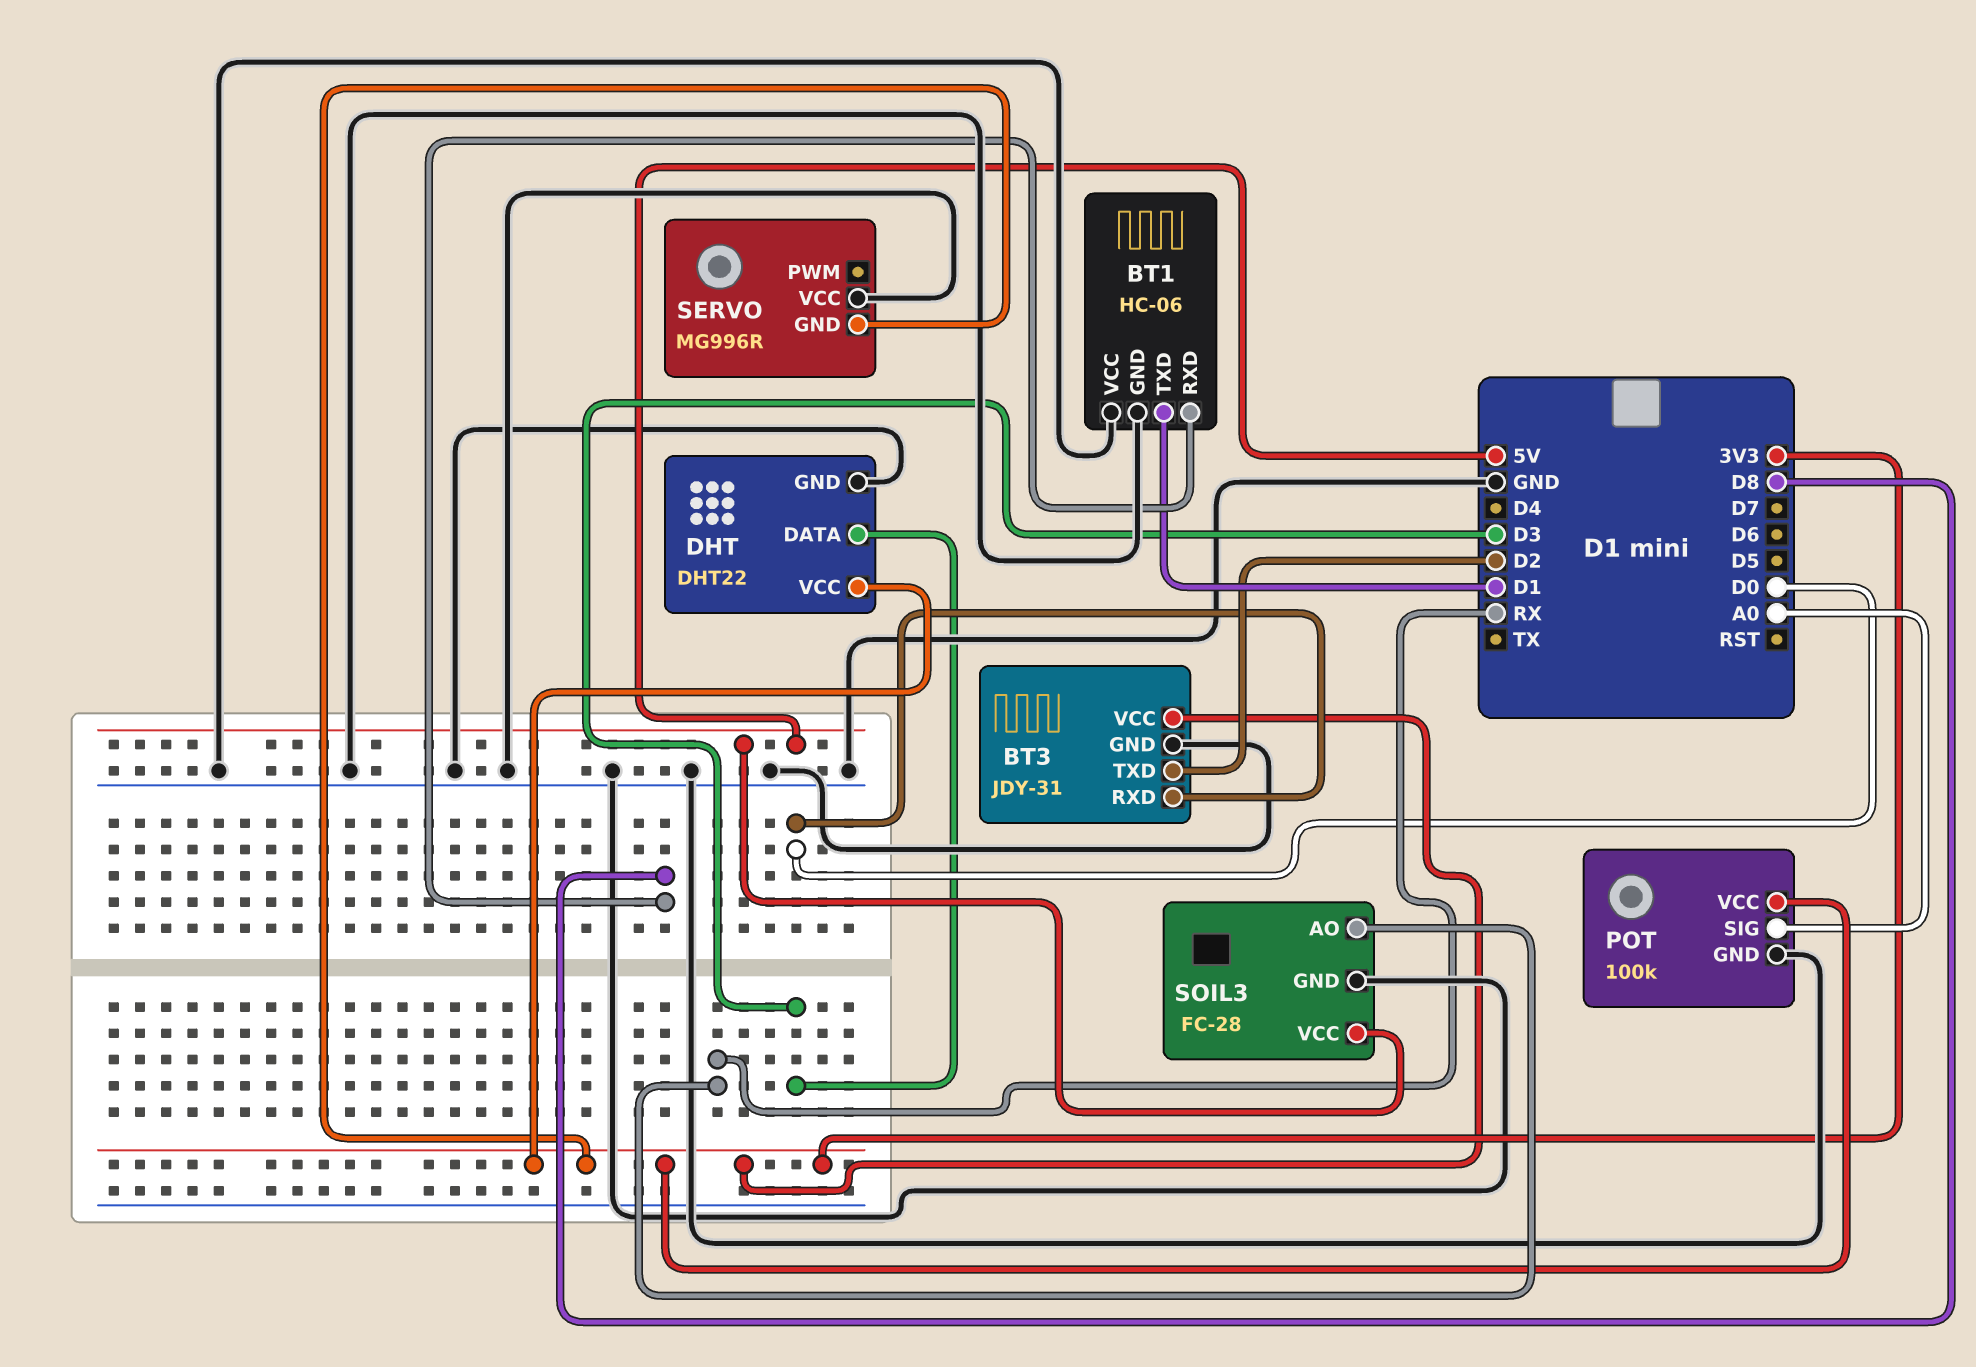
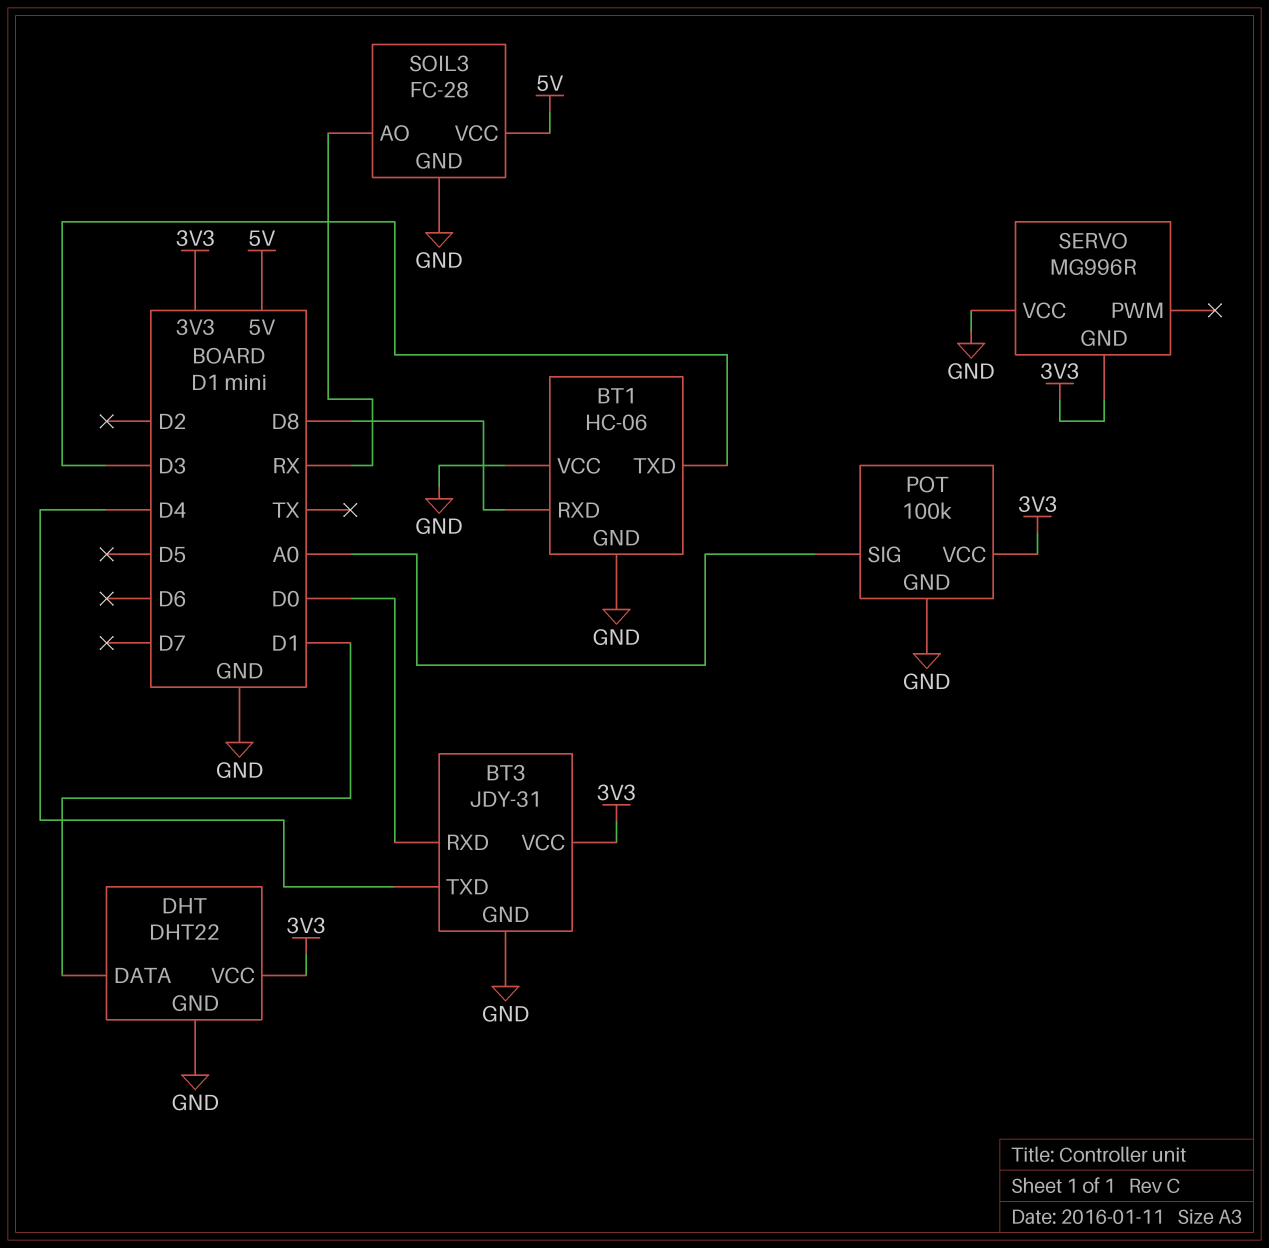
BT1 pin TXD: D1 -> D3
BT3 pin TXD: D2 -> D4
DHT pin DATA: D3 -> D1

